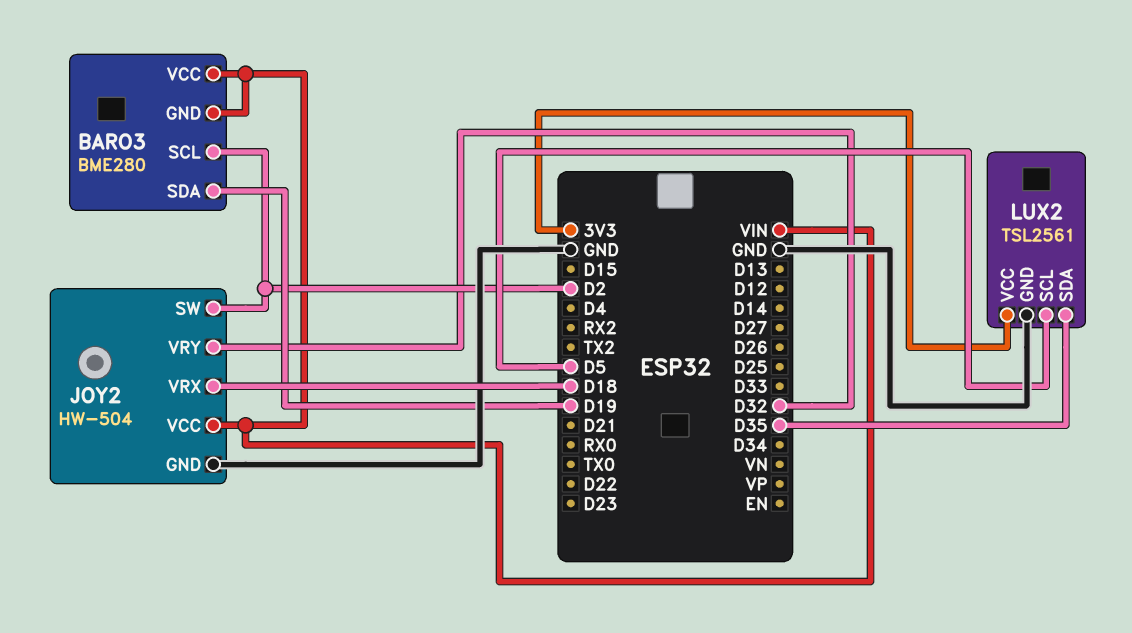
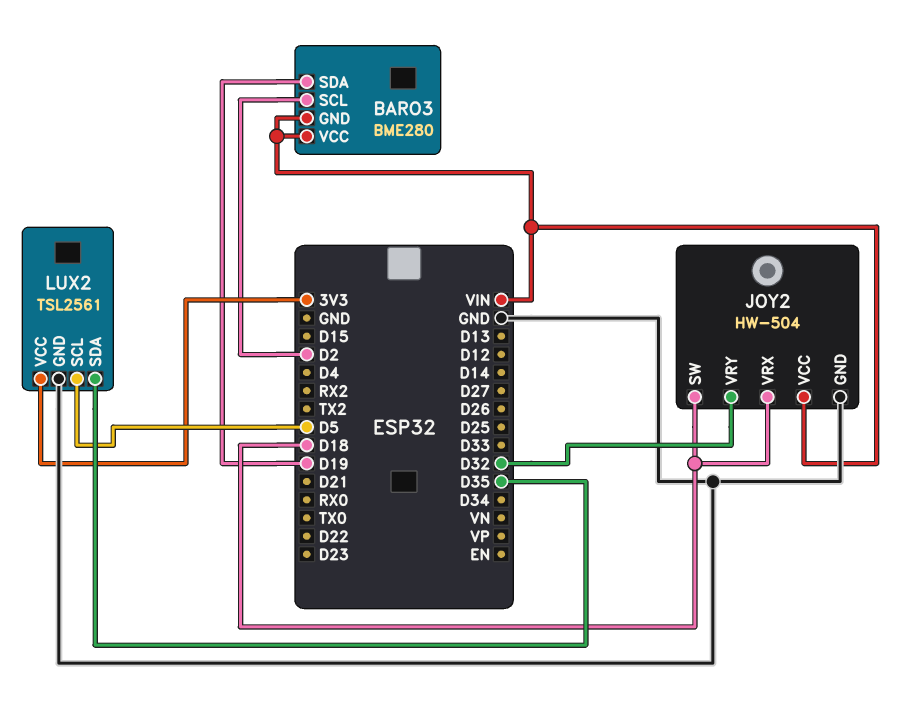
JOY2 pin SW: D2 -> D18

